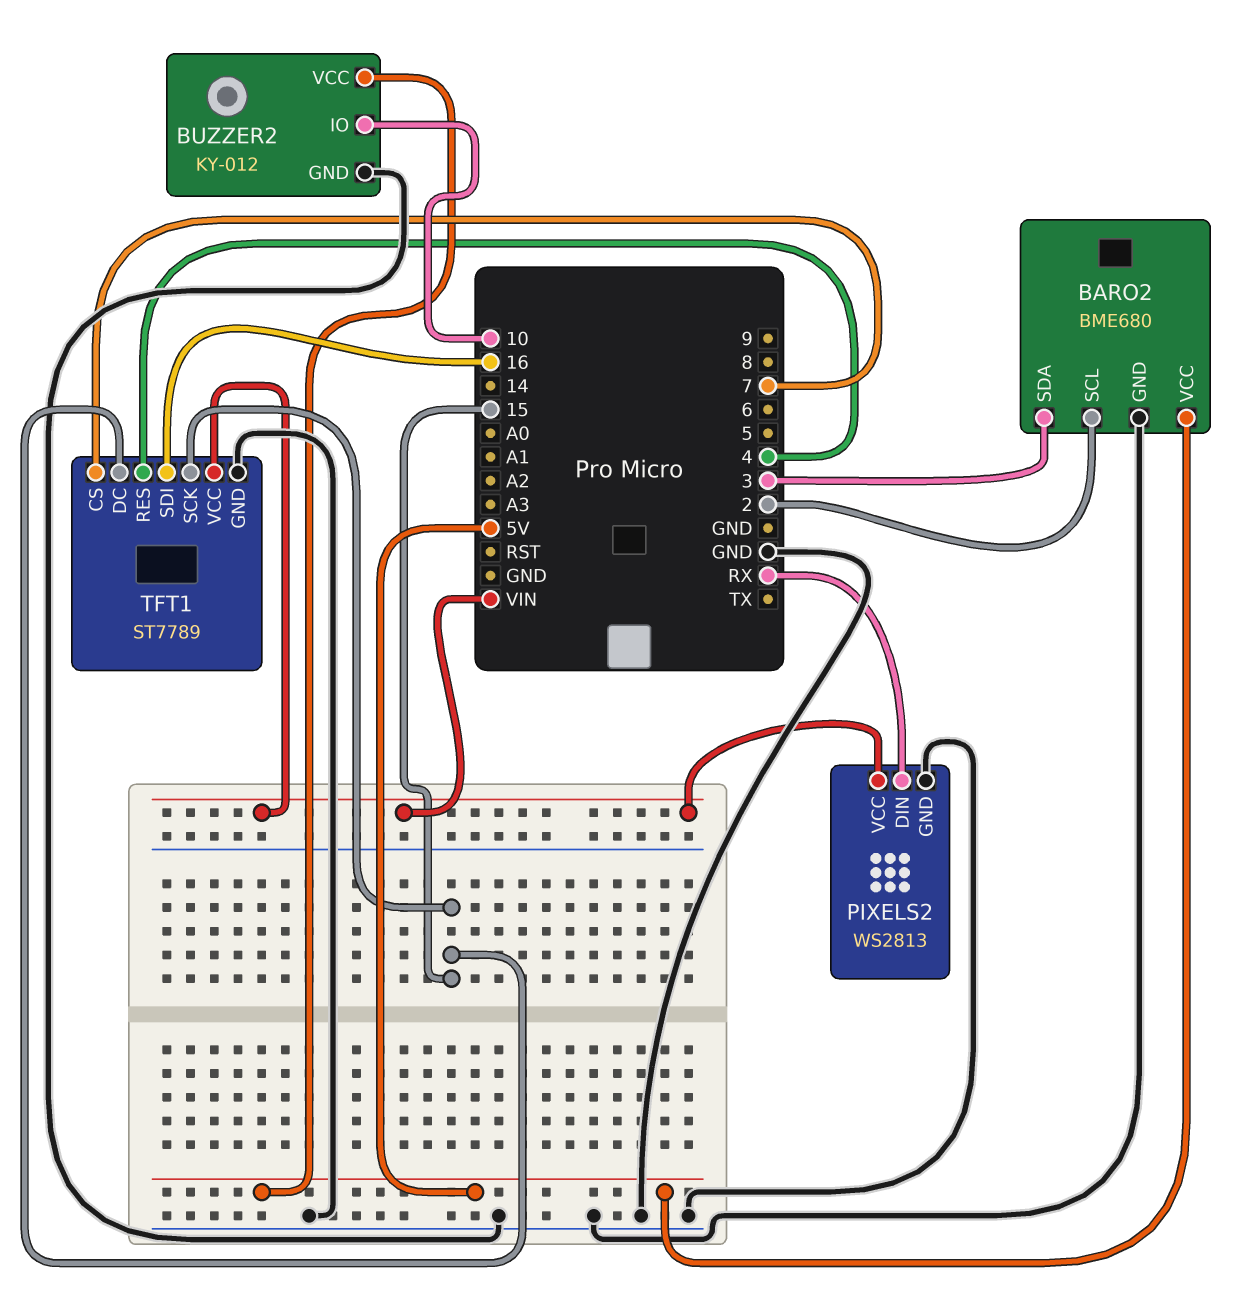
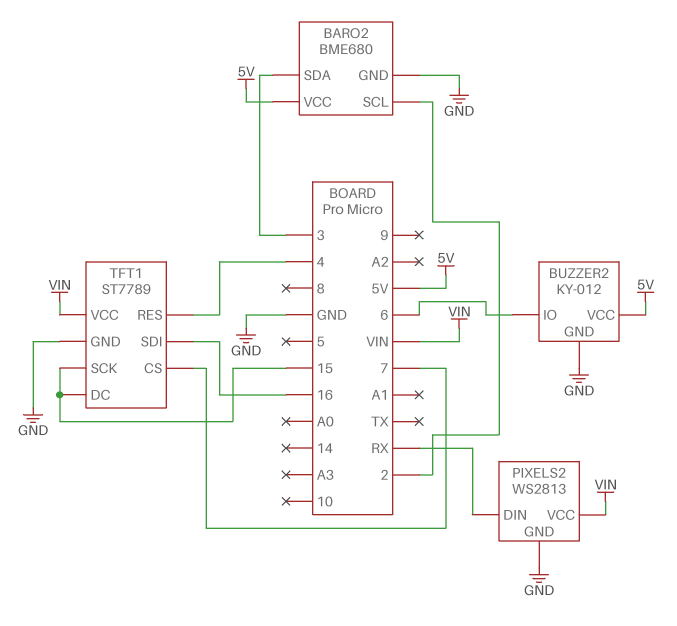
BUZZER2 pin IO: 10 -> 6

